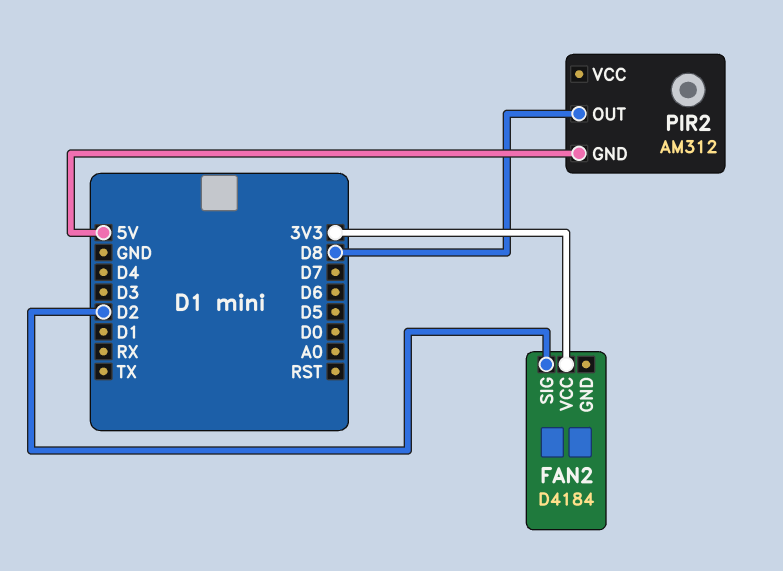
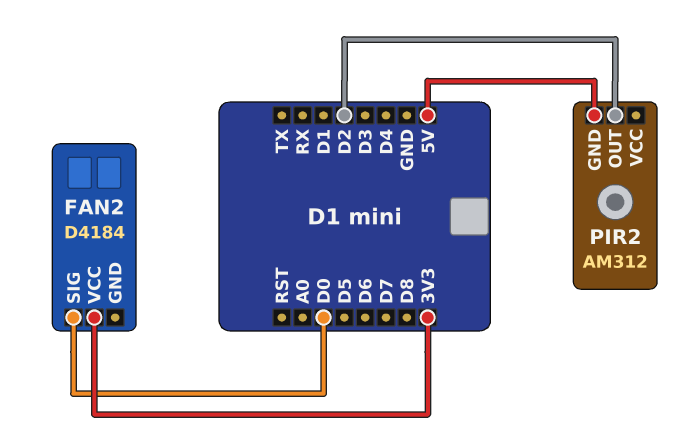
FAN2 pin SIG: D2 -> D0
PIR2 pin OUT: D8 -> D2

